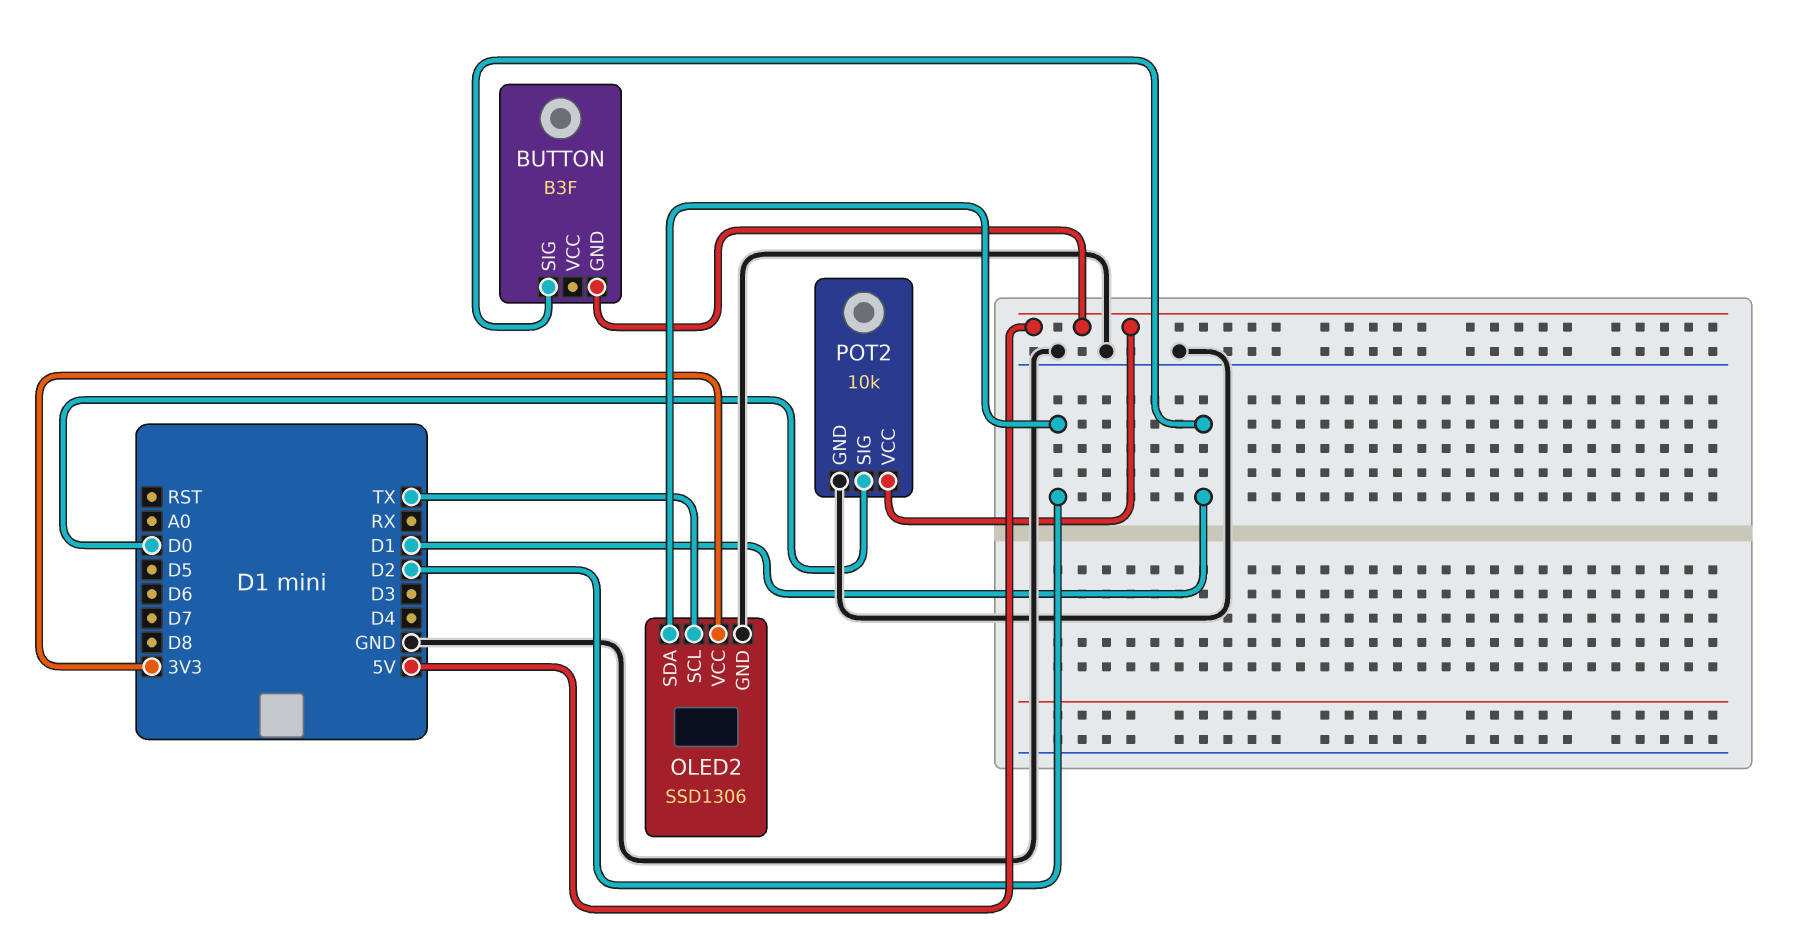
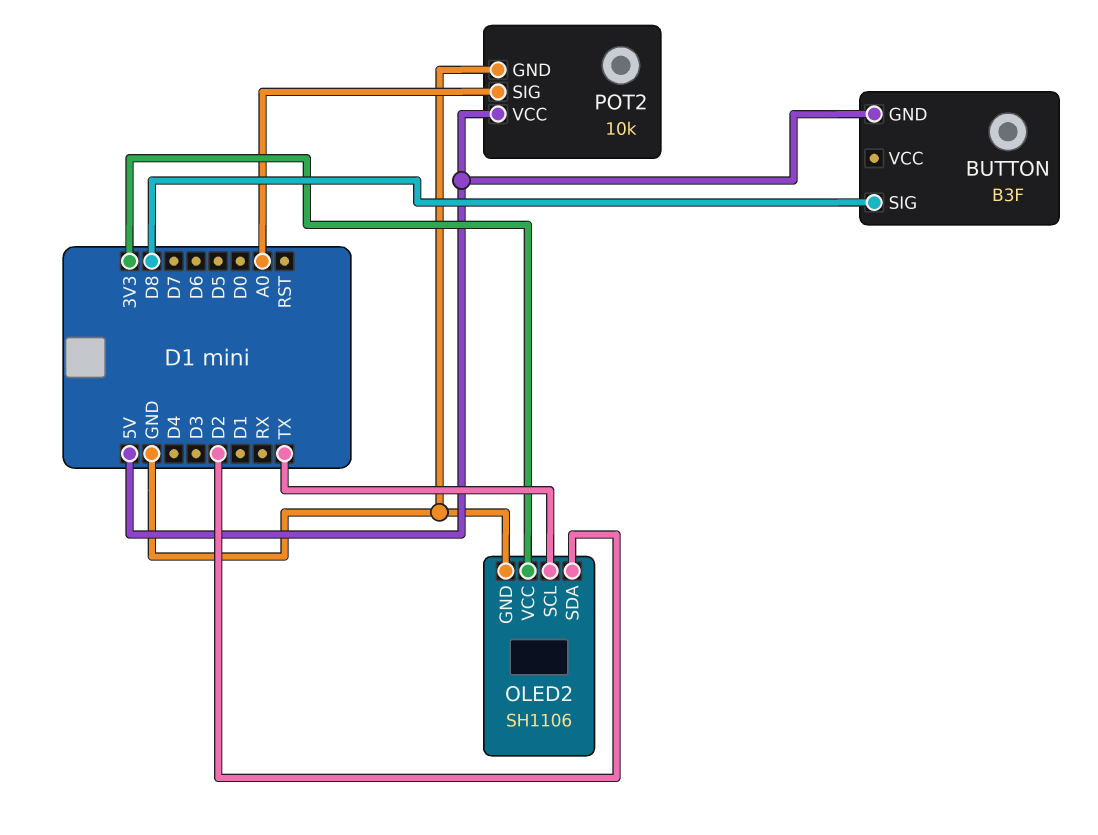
BUTTON pin SIG: D1 -> D8
OLED2: SSD1306 -> SH1106
POT2 pin SIG: D0 -> A0

